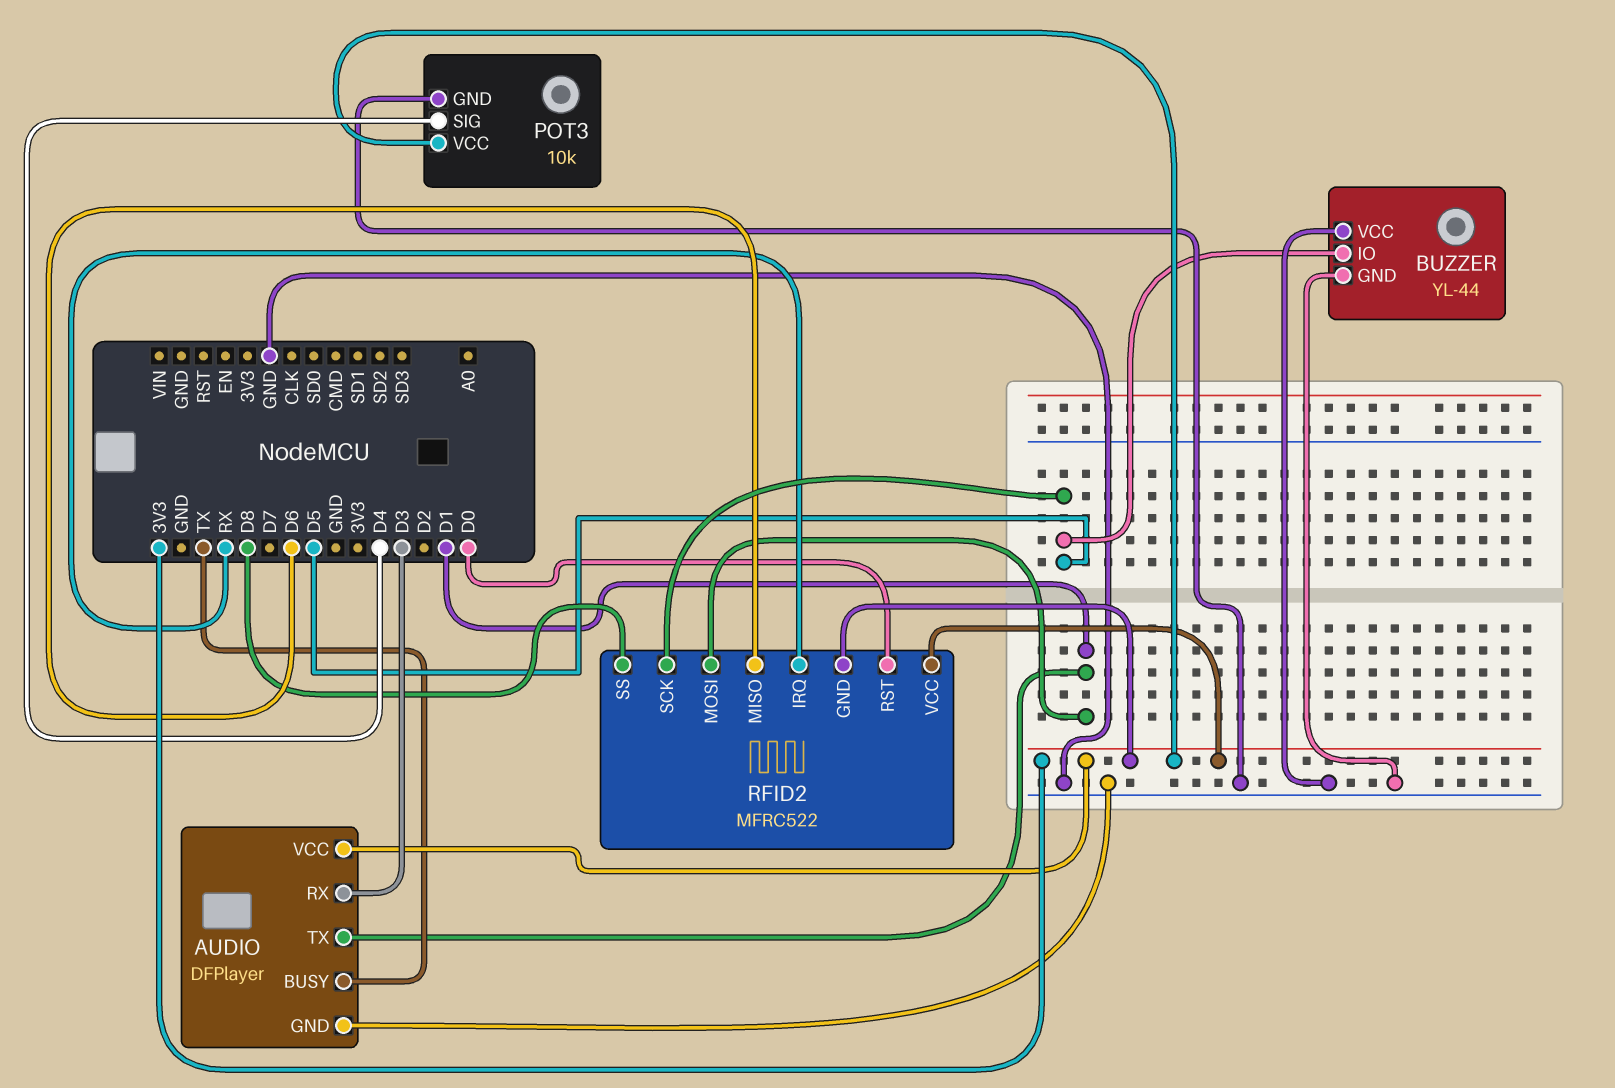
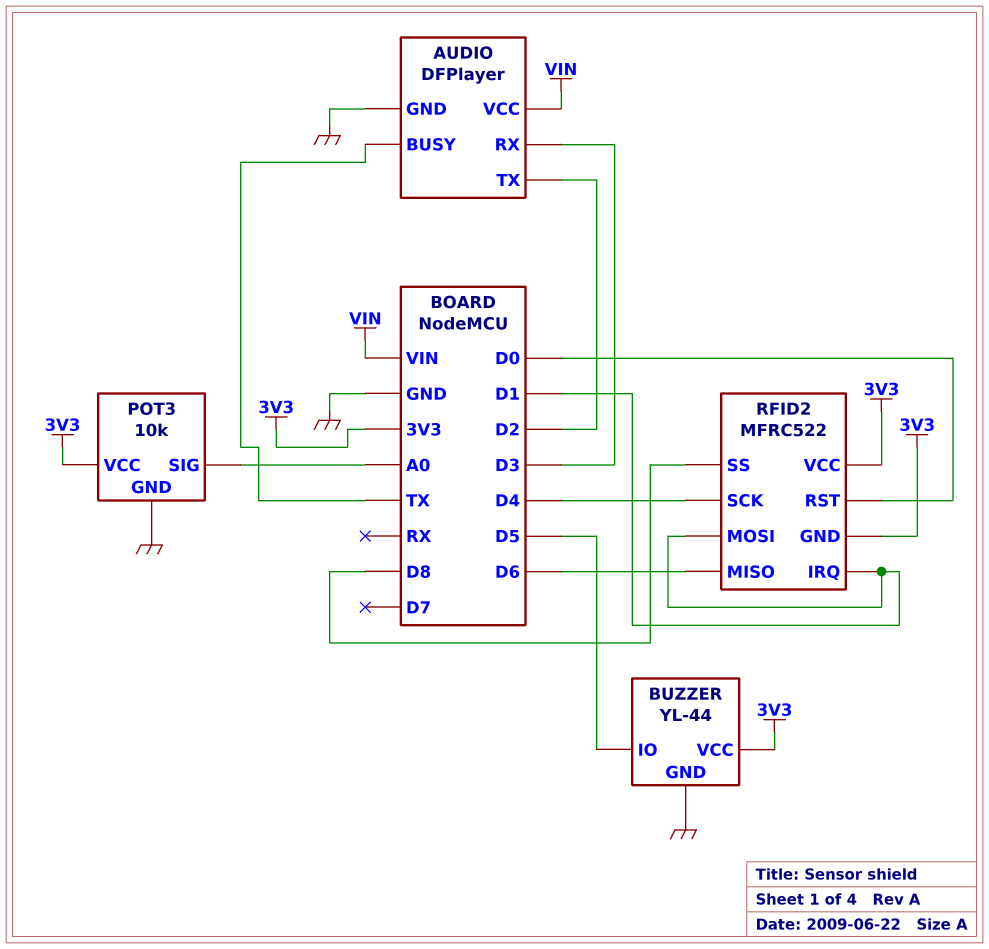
AUDIO pin TX: D1 -> D2
AUDIO pin VCC: 3V3 -> VIN
BUZZER pin VCC: GND -> 3V3
POT3 pin SIG: D4 -> A0
RFID2 pin IRQ: RX -> D1
RFID2 pin SCK: D5 -> D4

